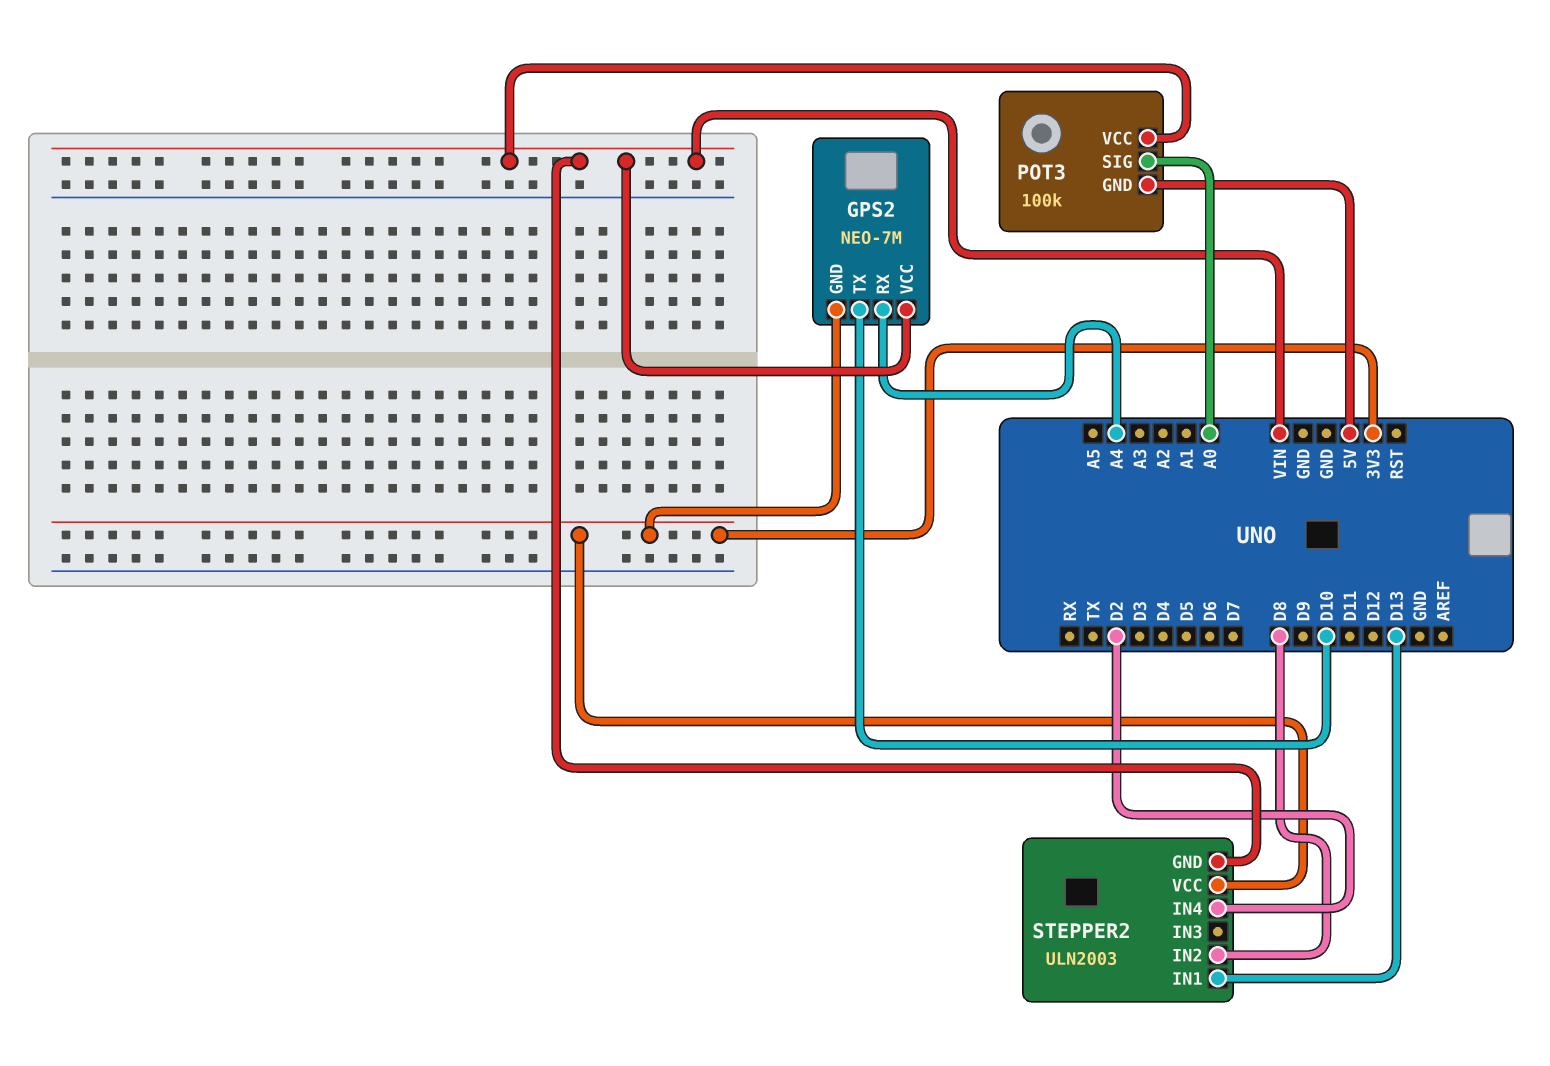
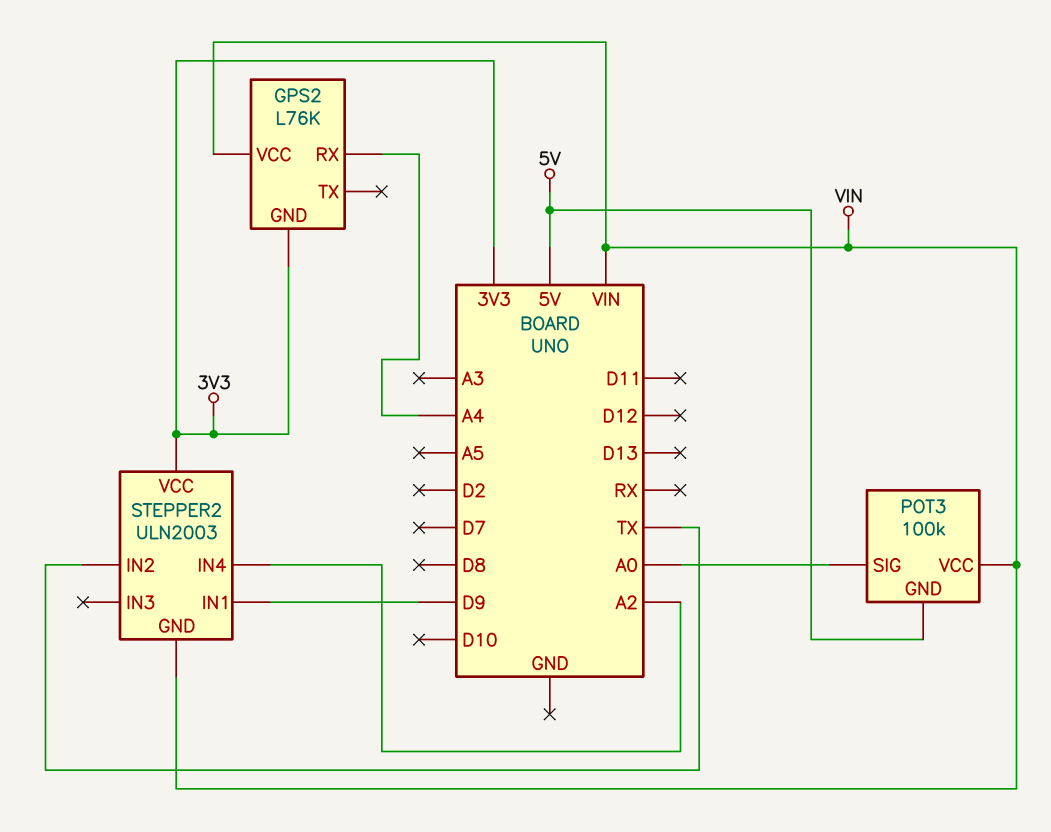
GPS2: NEO-7M -> L76K
GPS2 pin TX: D10 -> none
STEPPER2 pin IN1: D13 -> D9
STEPPER2 pin IN2: D8 -> TX
STEPPER2 pin IN4: D2 -> A2

